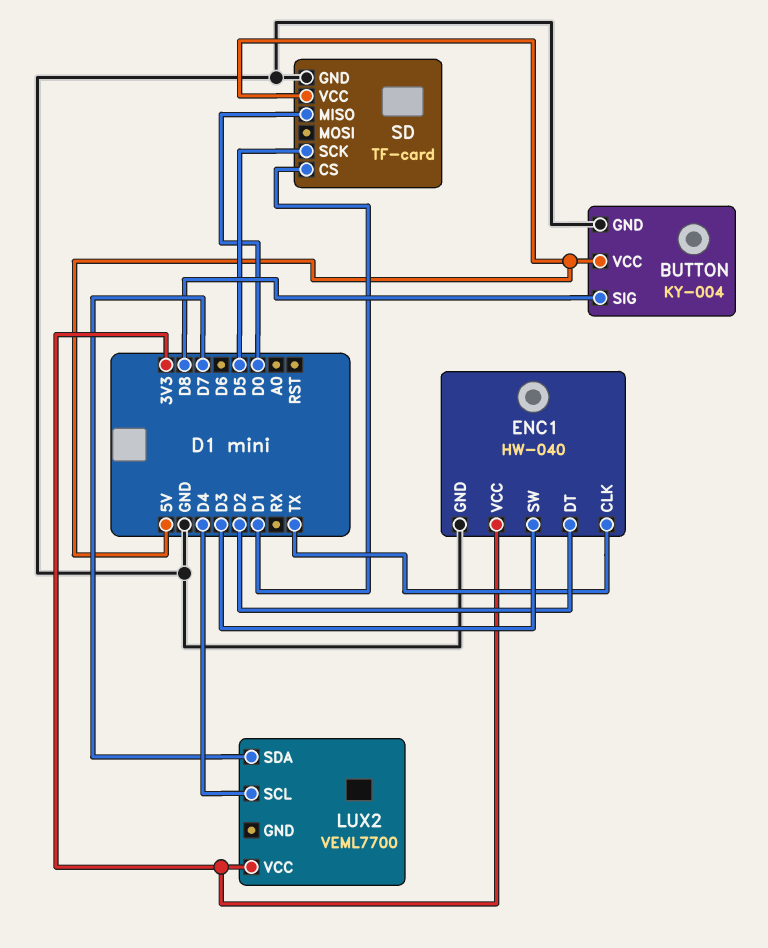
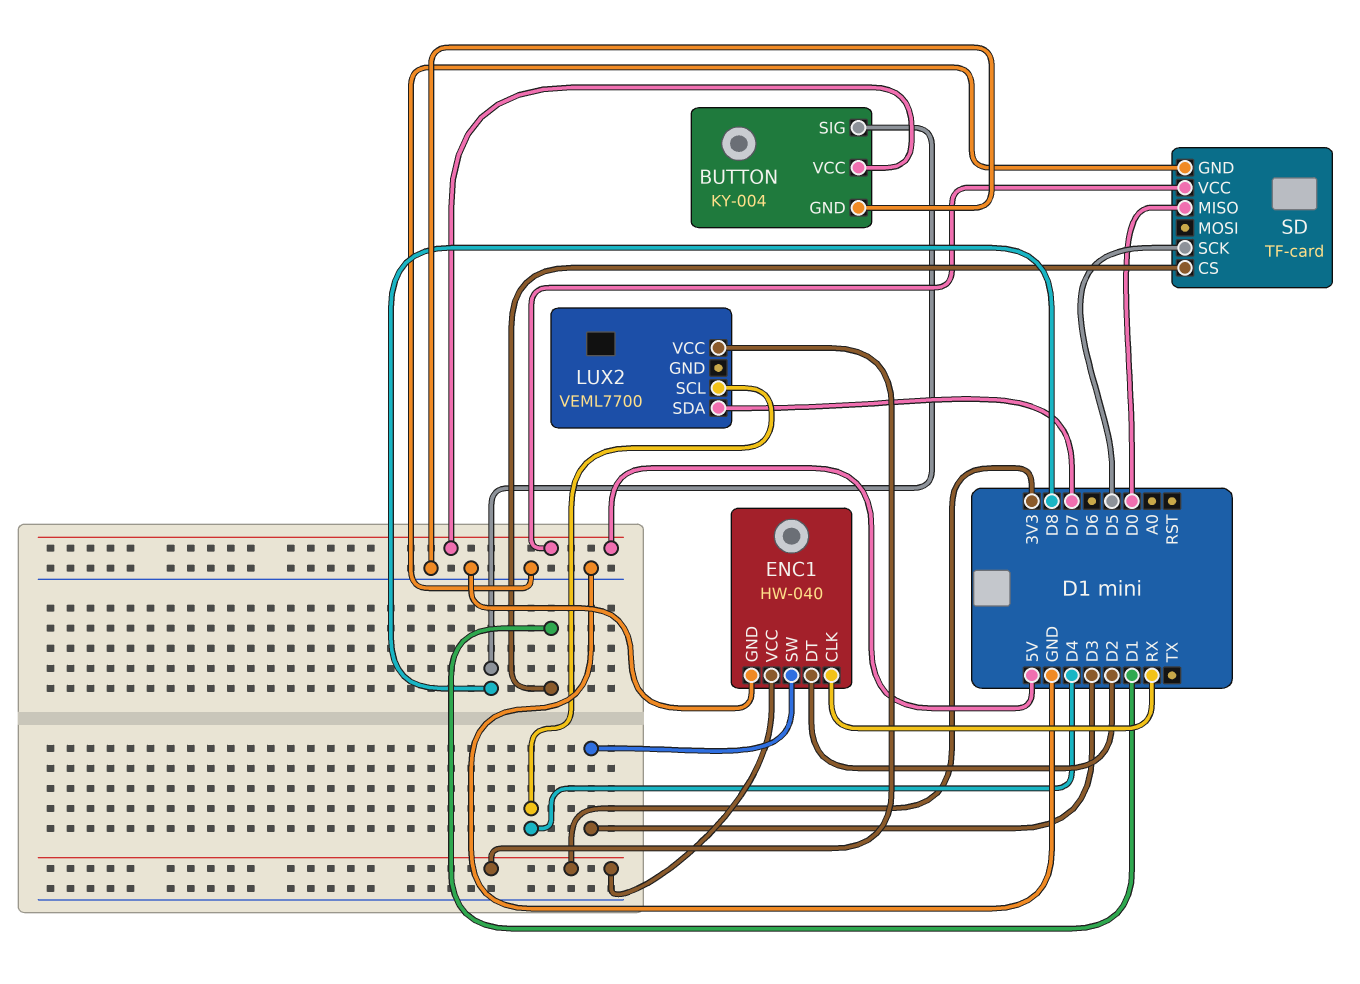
ENC1 pin CLK: TX -> RX

